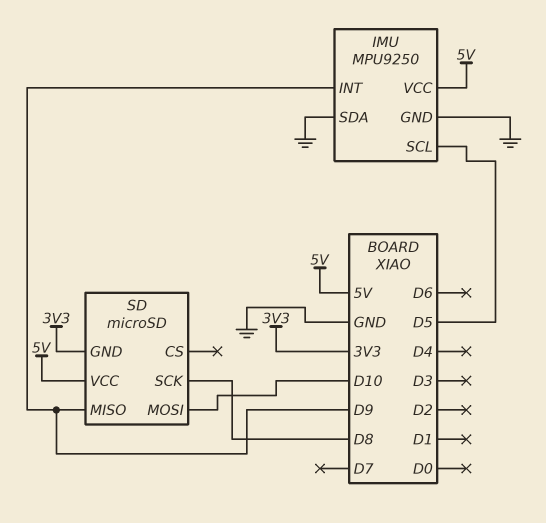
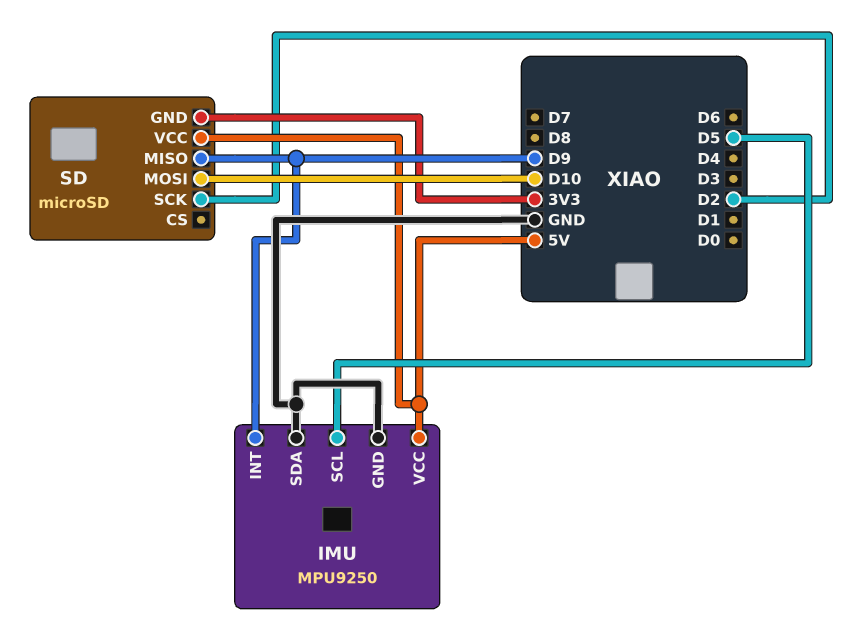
SD pin SCK: D8 -> D2

